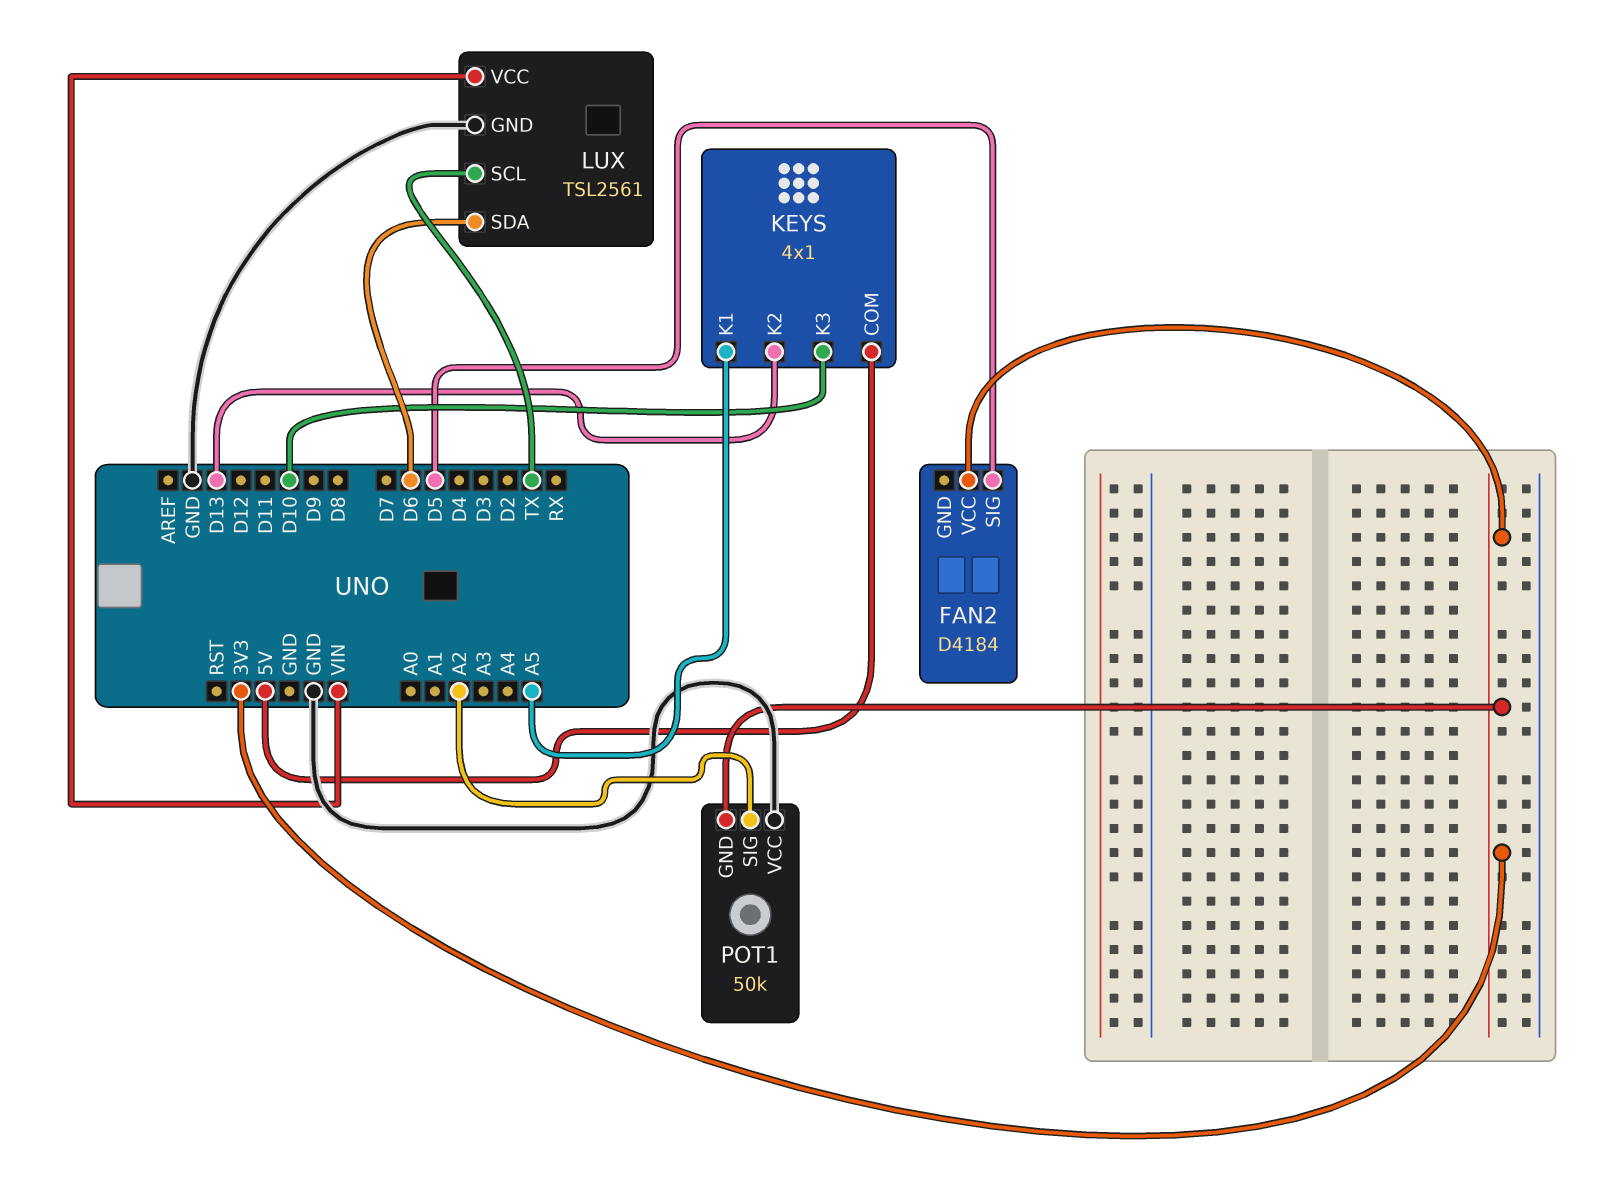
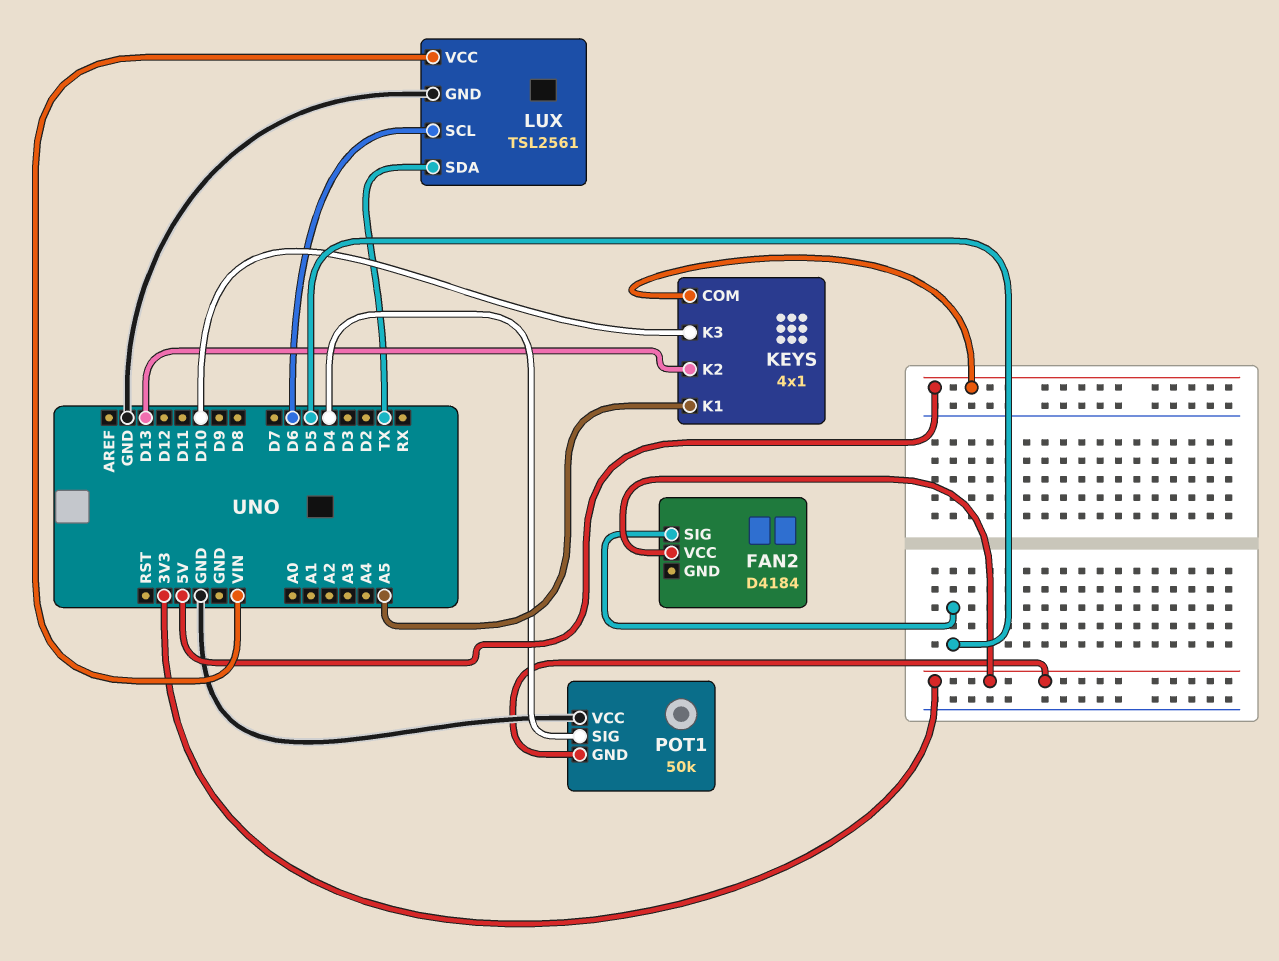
LUX pin SCL: TX -> D6
LUX pin SDA: D6 -> TX
POT1 pin SIG: A2 -> D4

